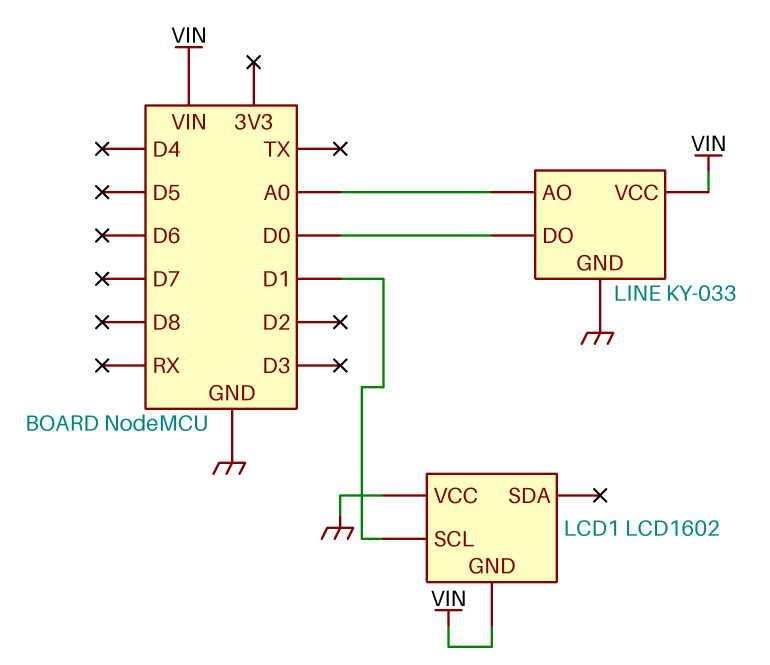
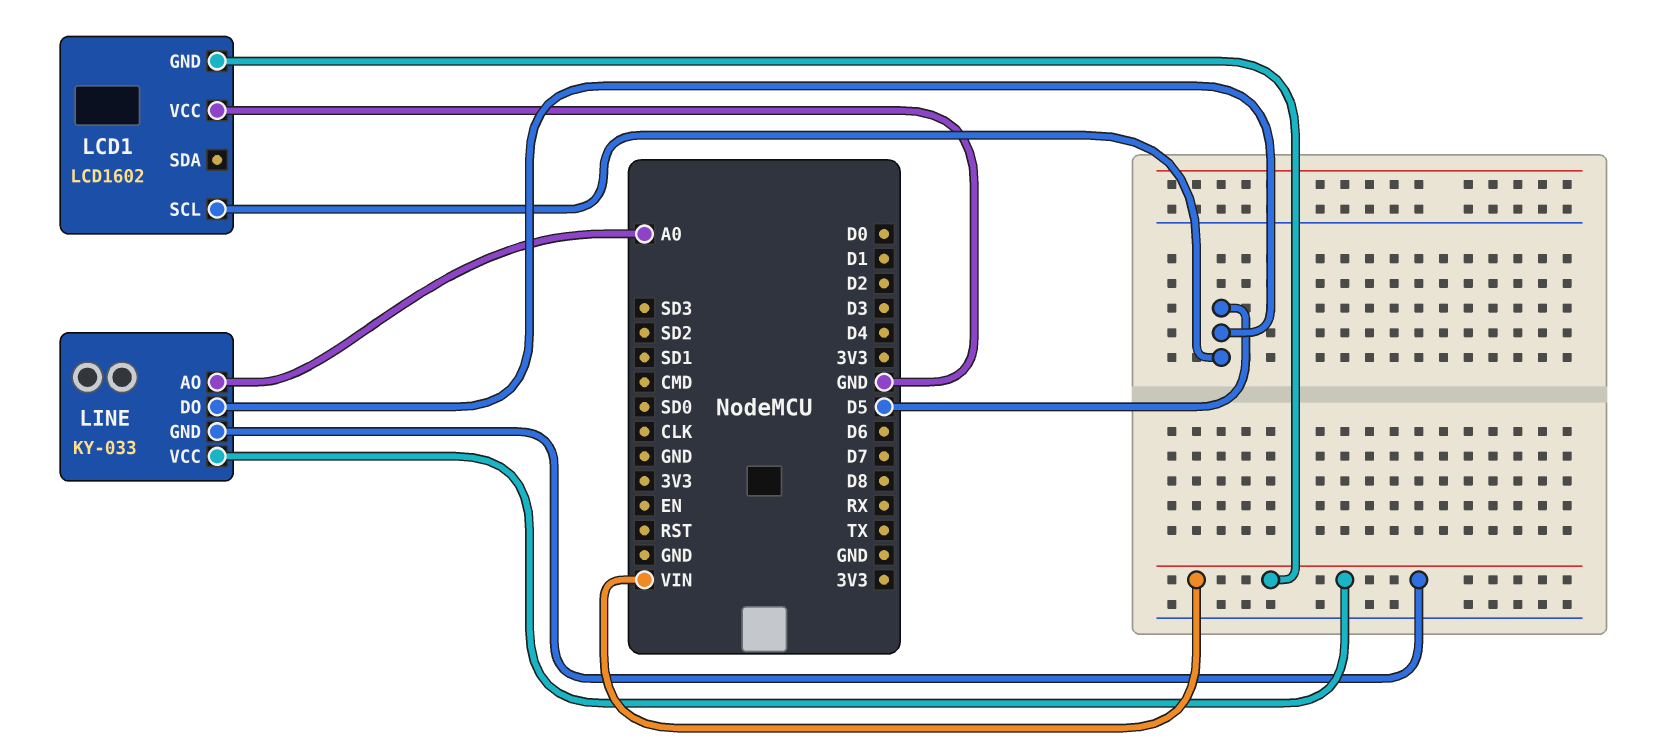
LCD1 pin SCL: D1 -> D5
LINE pin DO: D0 -> D5
LINE pin GND: GND -> VIN

